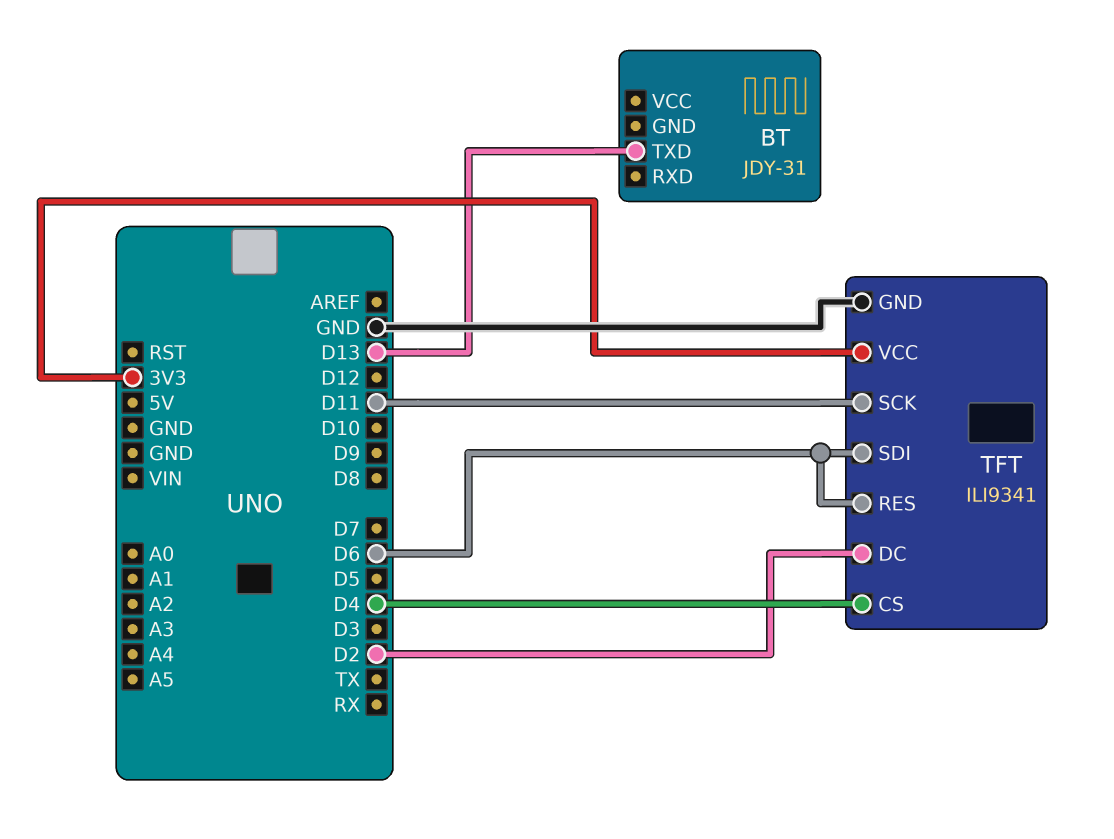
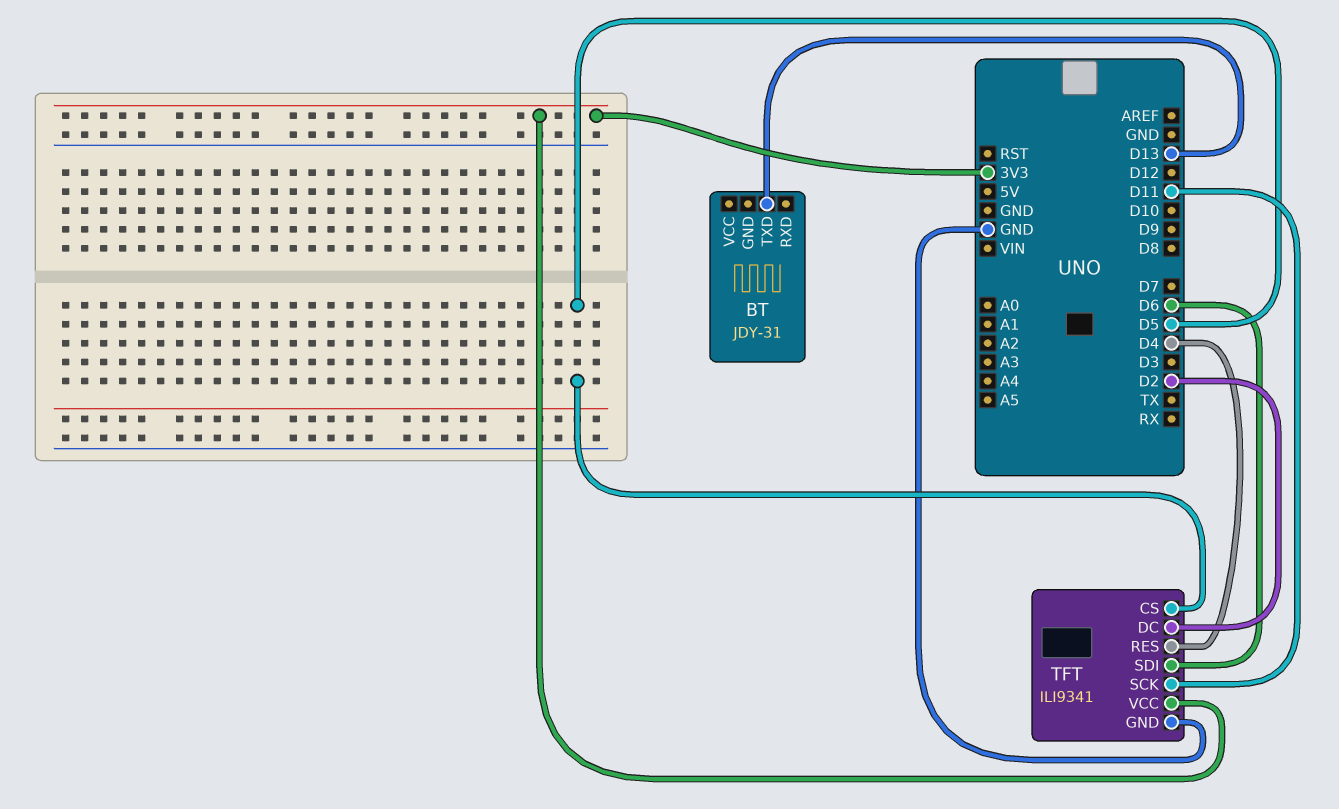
TFT pin CS: D4 -> D5
TFT pin RES: D6 -> D4

